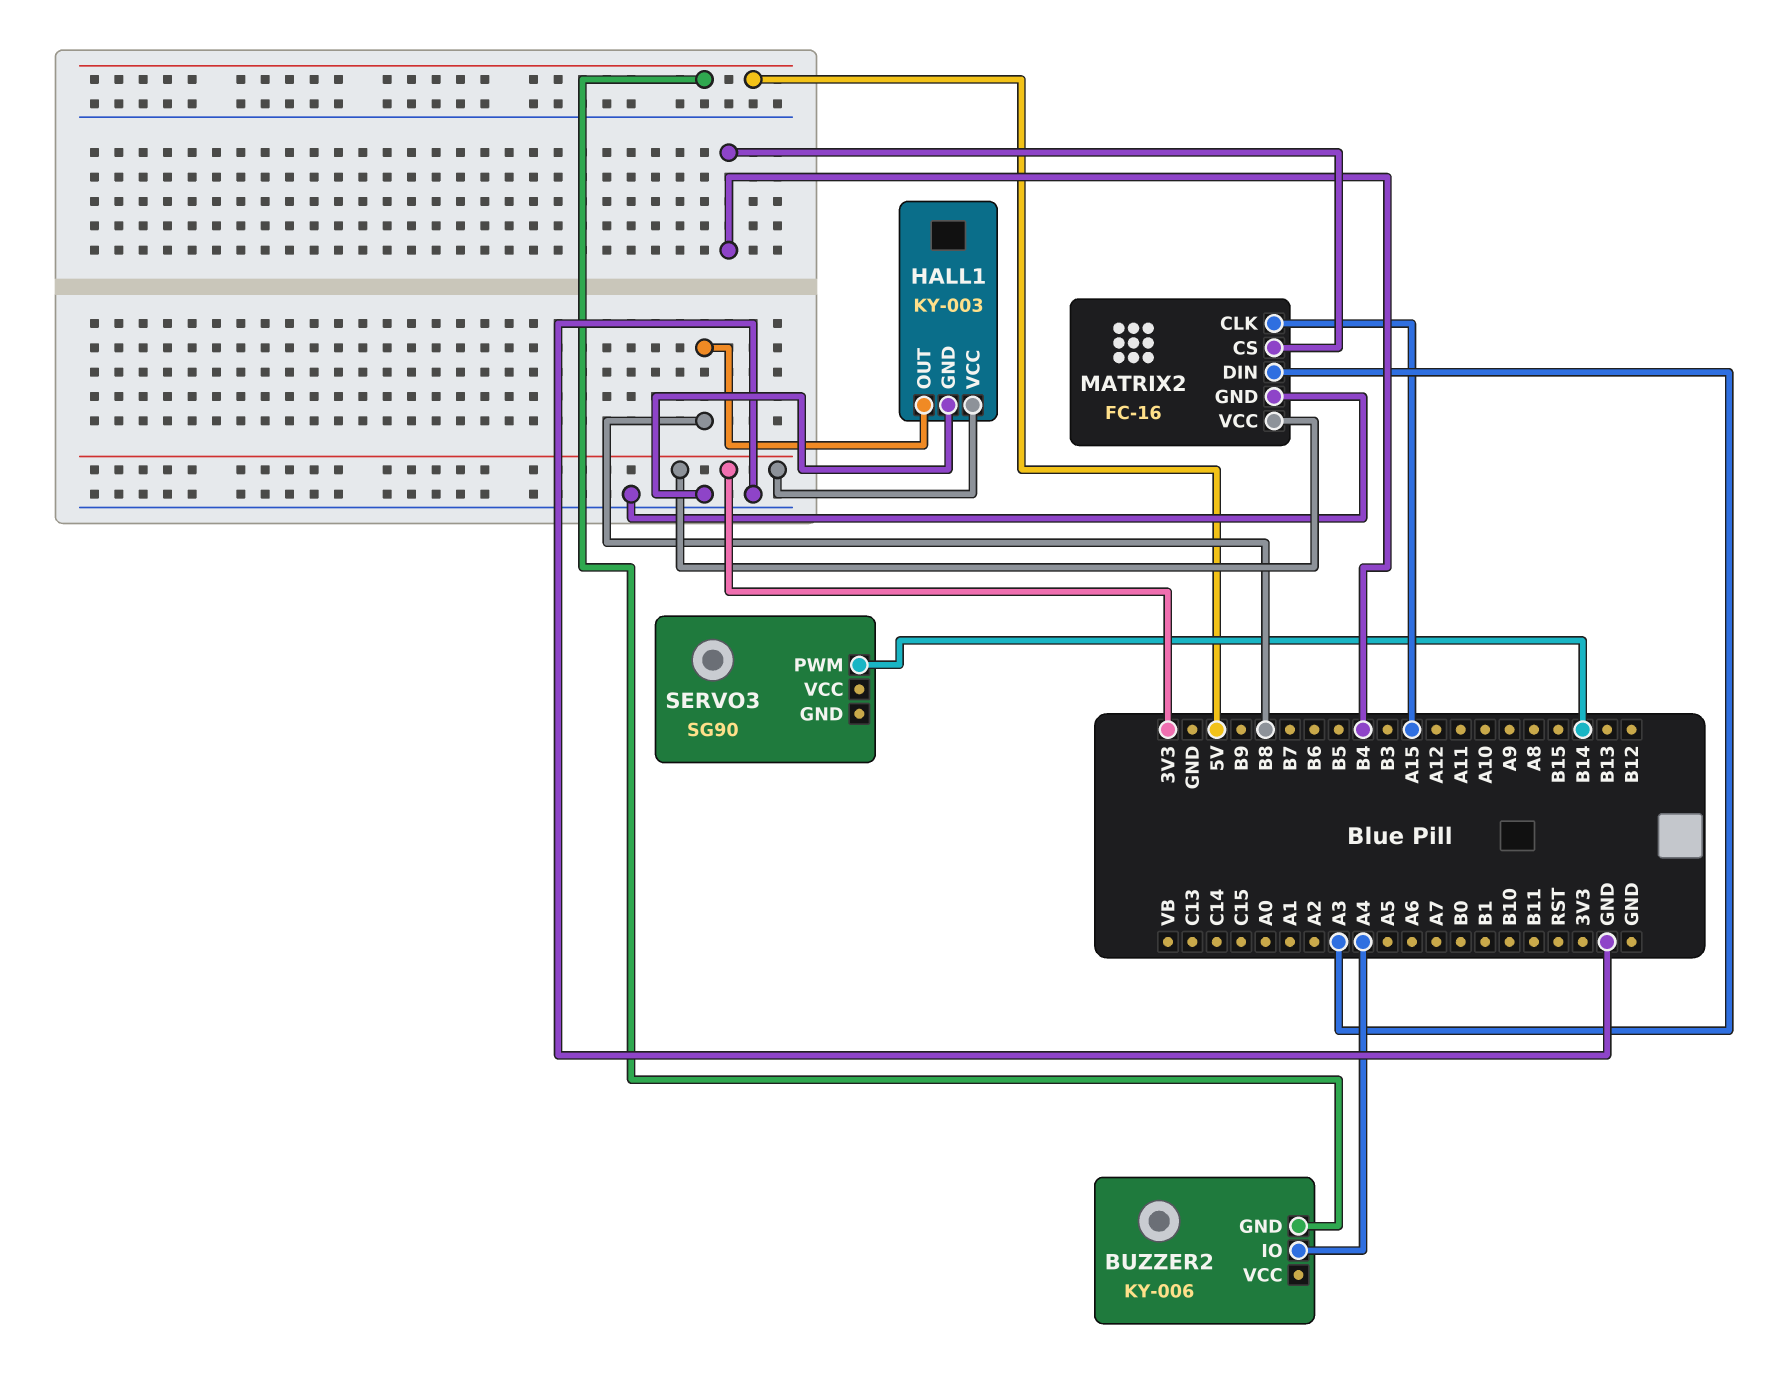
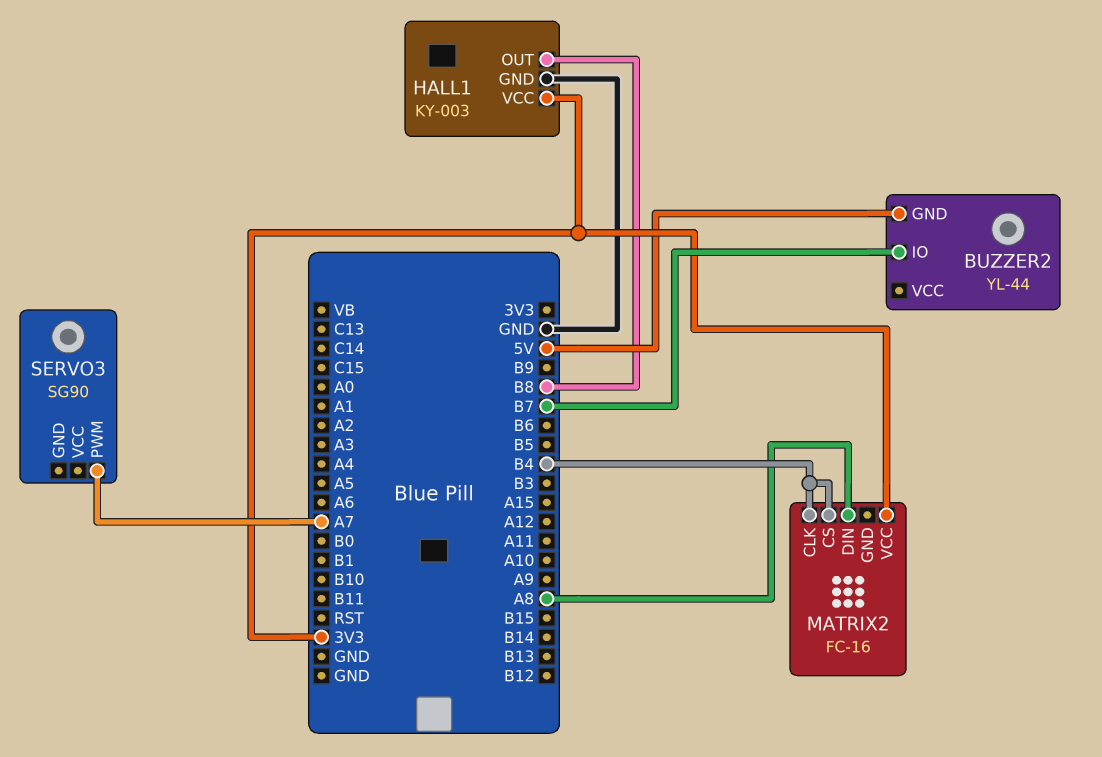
BUZZER2: KY-006 -> YL-44
BUZZER2 pin IO: A4 -> B7
MATRIX2 pin CLK: A15 -> B4
MATRIX2 pin DIN: A3 -> A8
MATRIX2 pin GND: GND -> none
SERVO3 pin PWM: B14 -> A7

